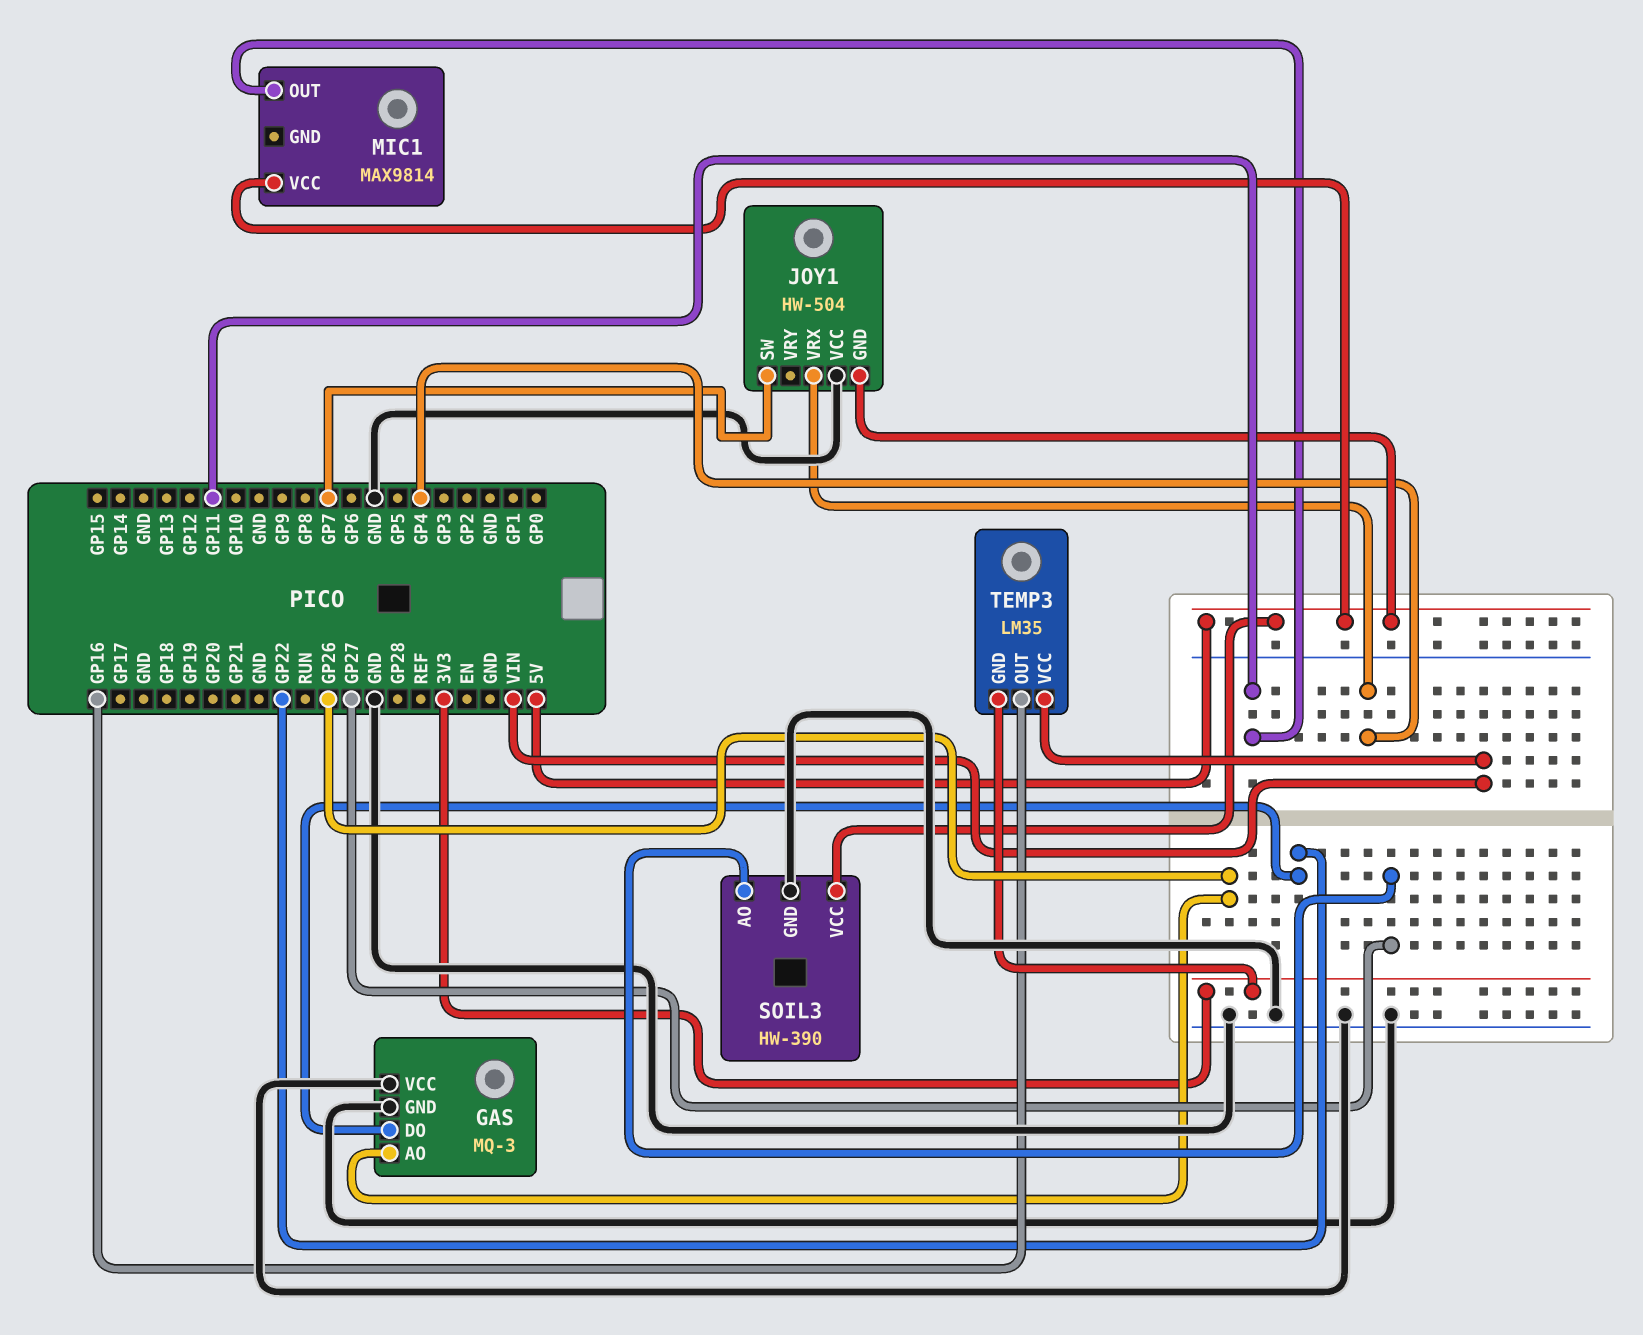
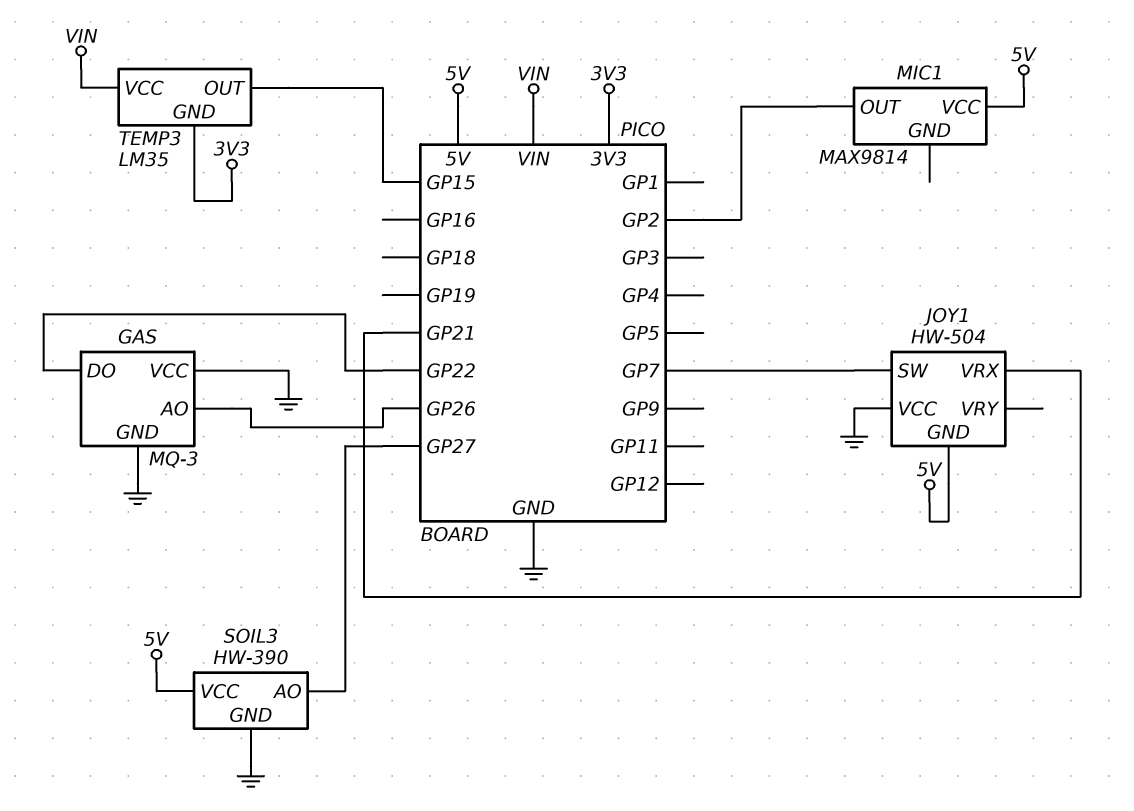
JOY1 pin VRX: GP4 -> GP21
MIC1 pin OUT: GP11 -> GP2
TEMP3 pin OUT: GP16 -> GP15

